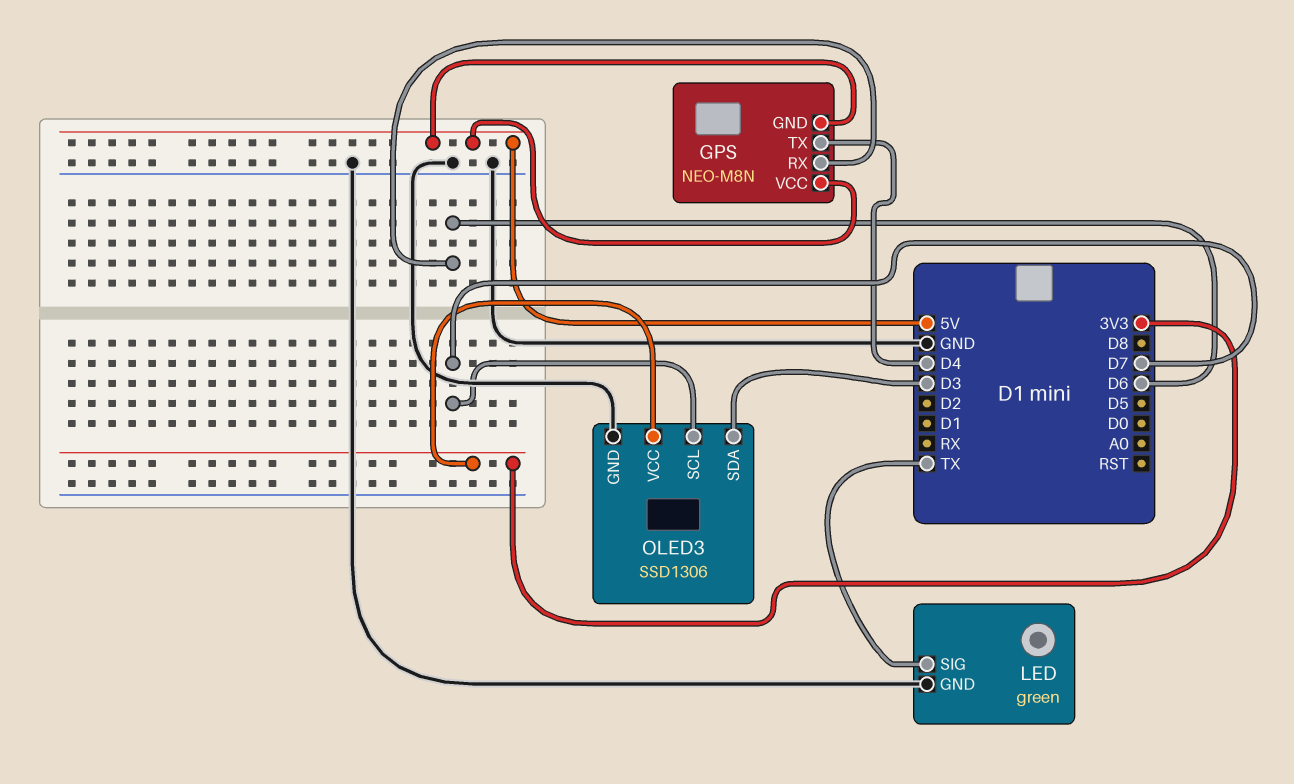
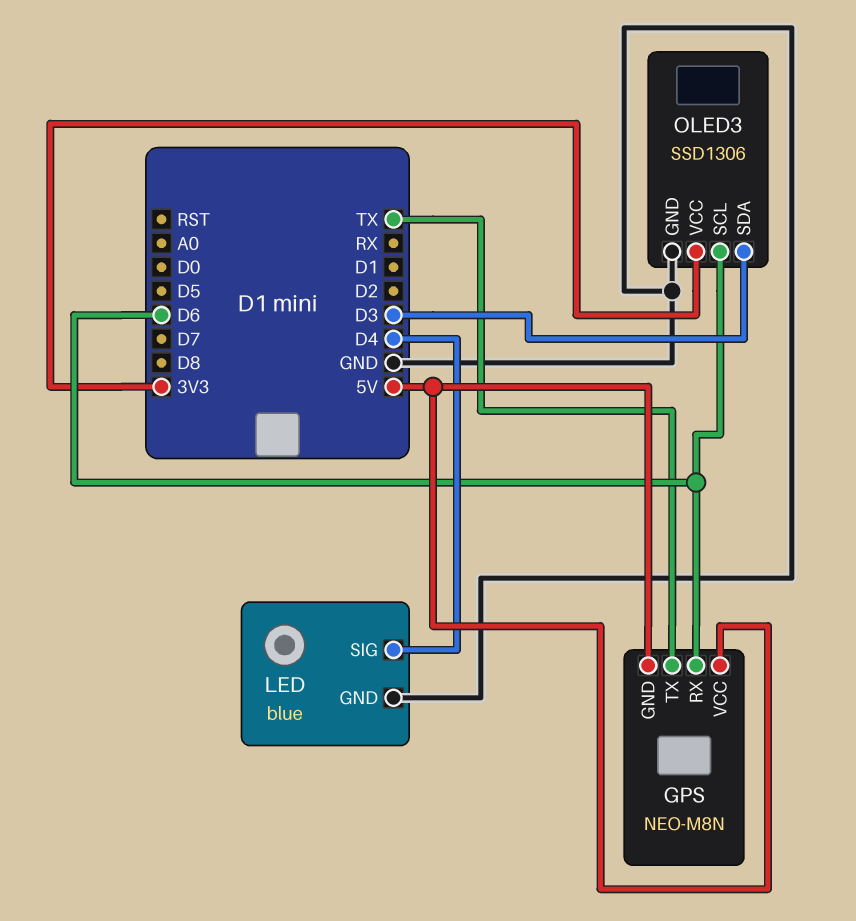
GPS pin TX: D4 -> TX
LED: green -> blue
LED pin SIG: TX -> D4
OLED3 pin SCL: D7 -> D6

